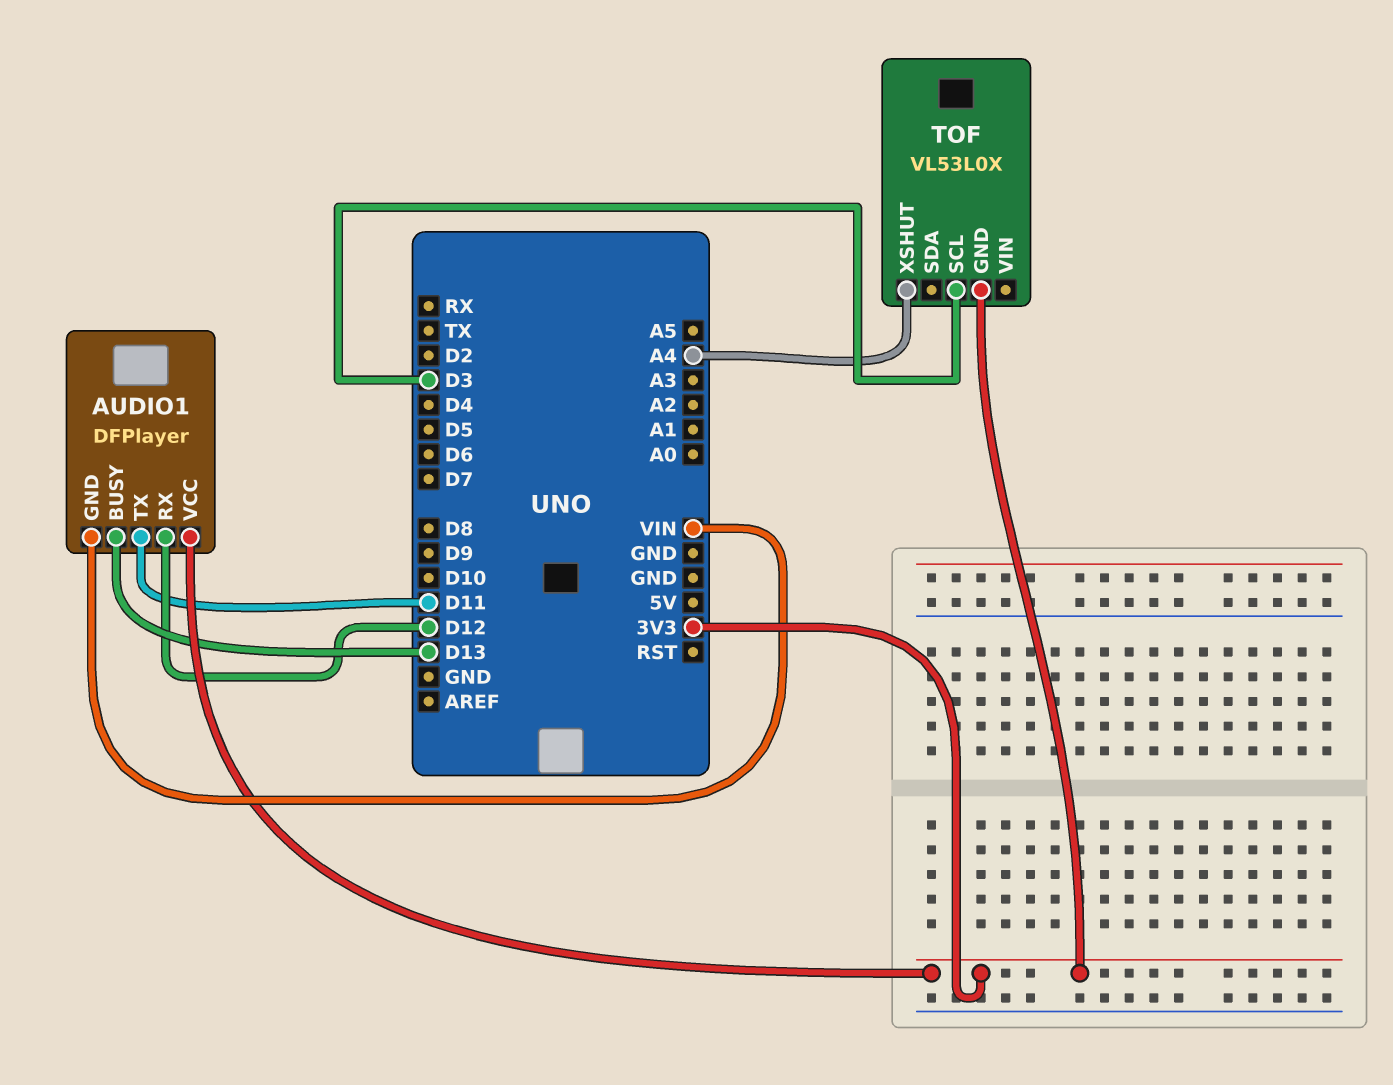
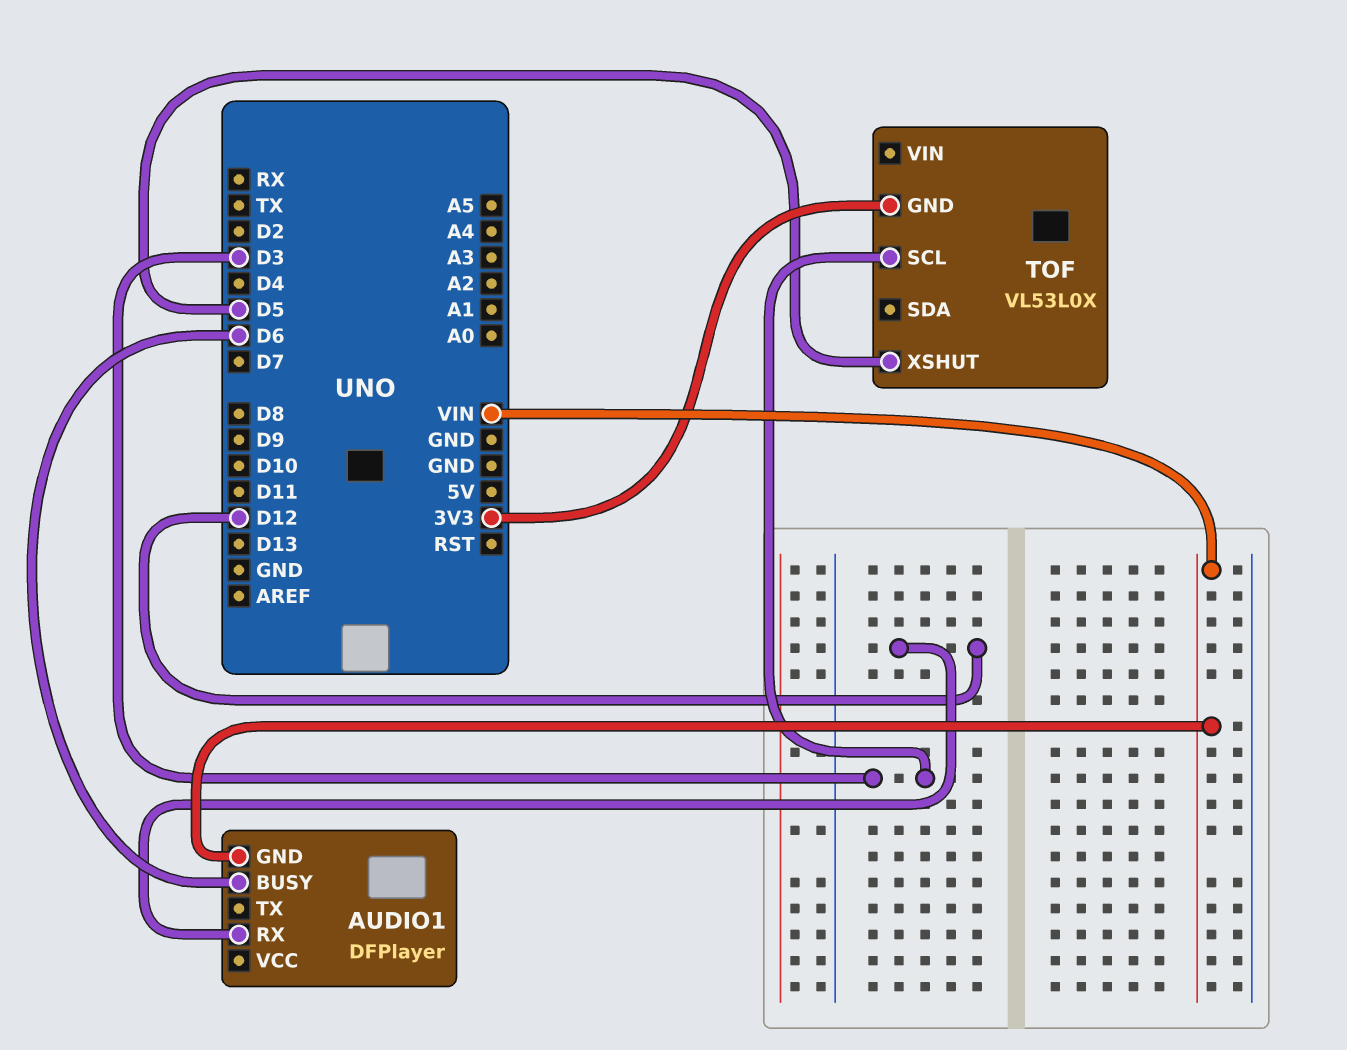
AUDIO1 pin BUSY: D13 -> D6
AUDIO1 pin TX: D11 -> none
AUDIO1 pin VCC: 3V3 -> none
TOF pin XSHUT: A4 -> D5

